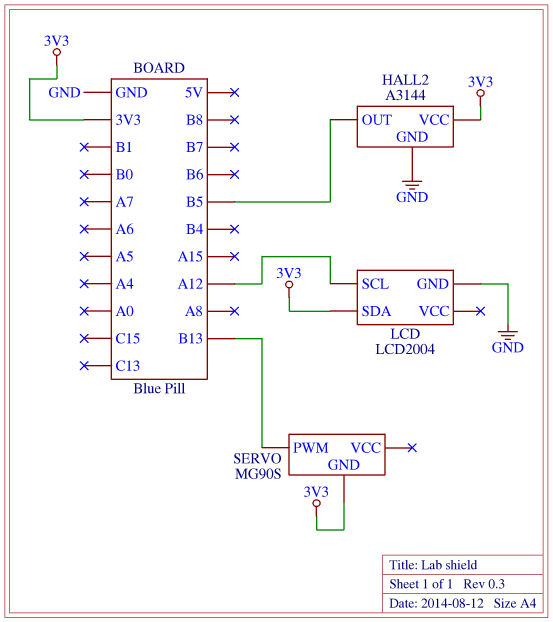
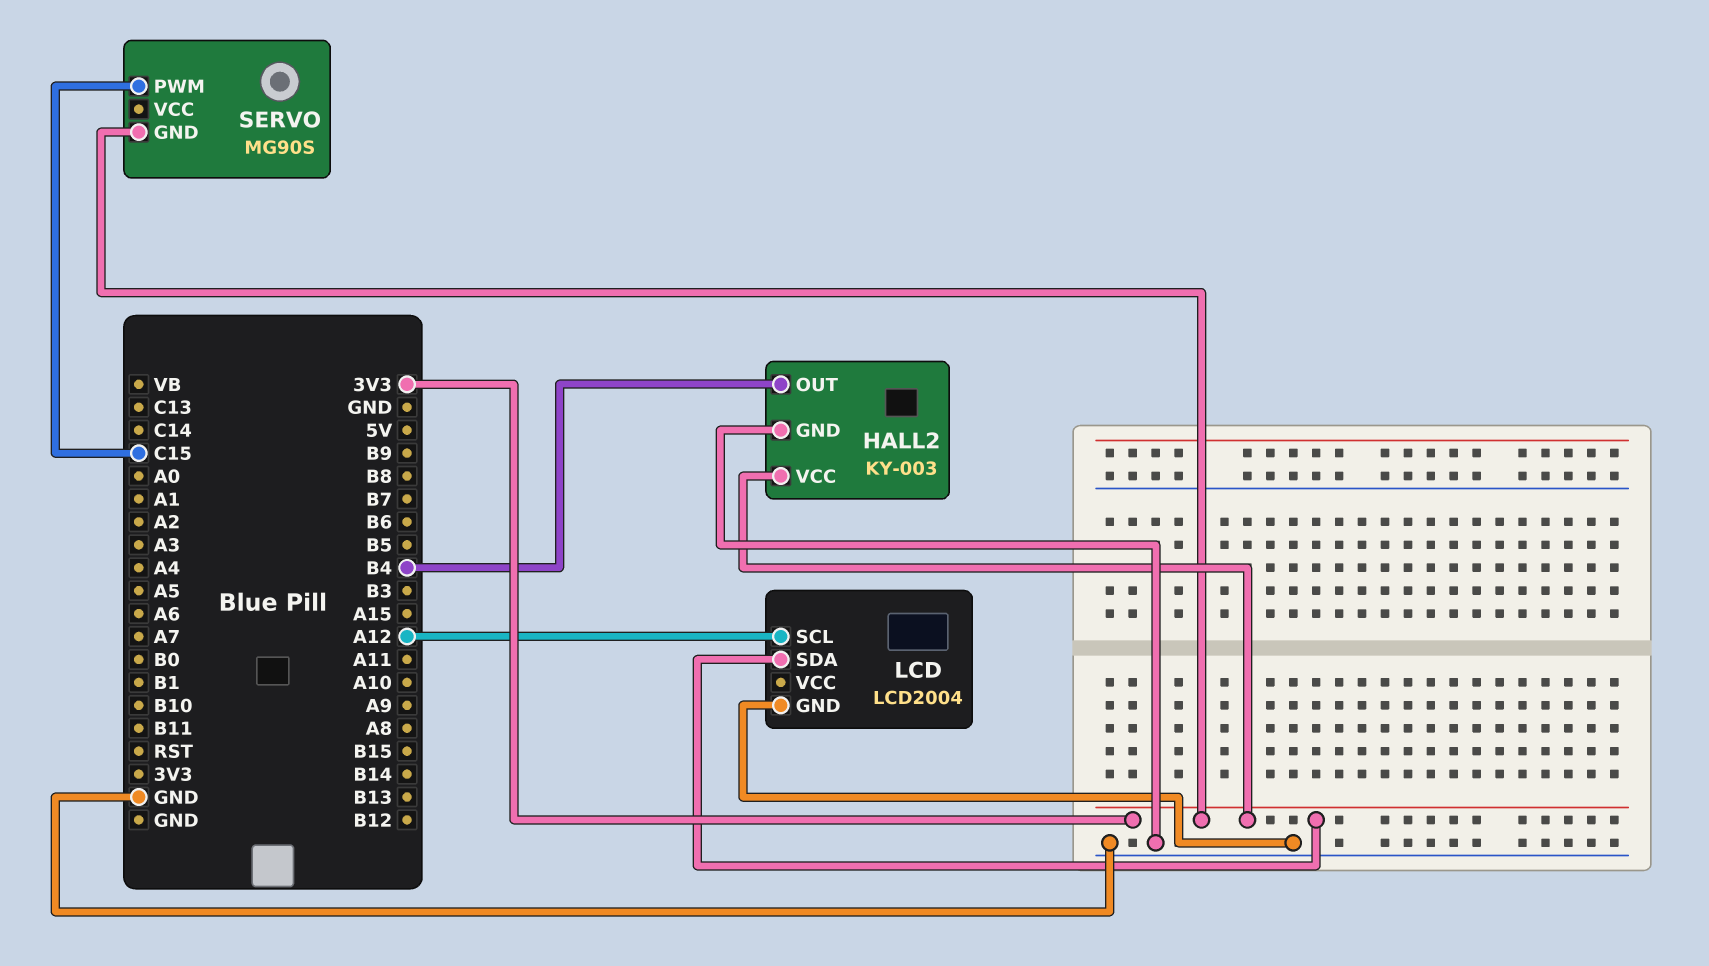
HALL2: A3144 -> KY-003
HALL2 pin OUT: B5 -> B4
SERVO pin PWM: B13 -> C15

